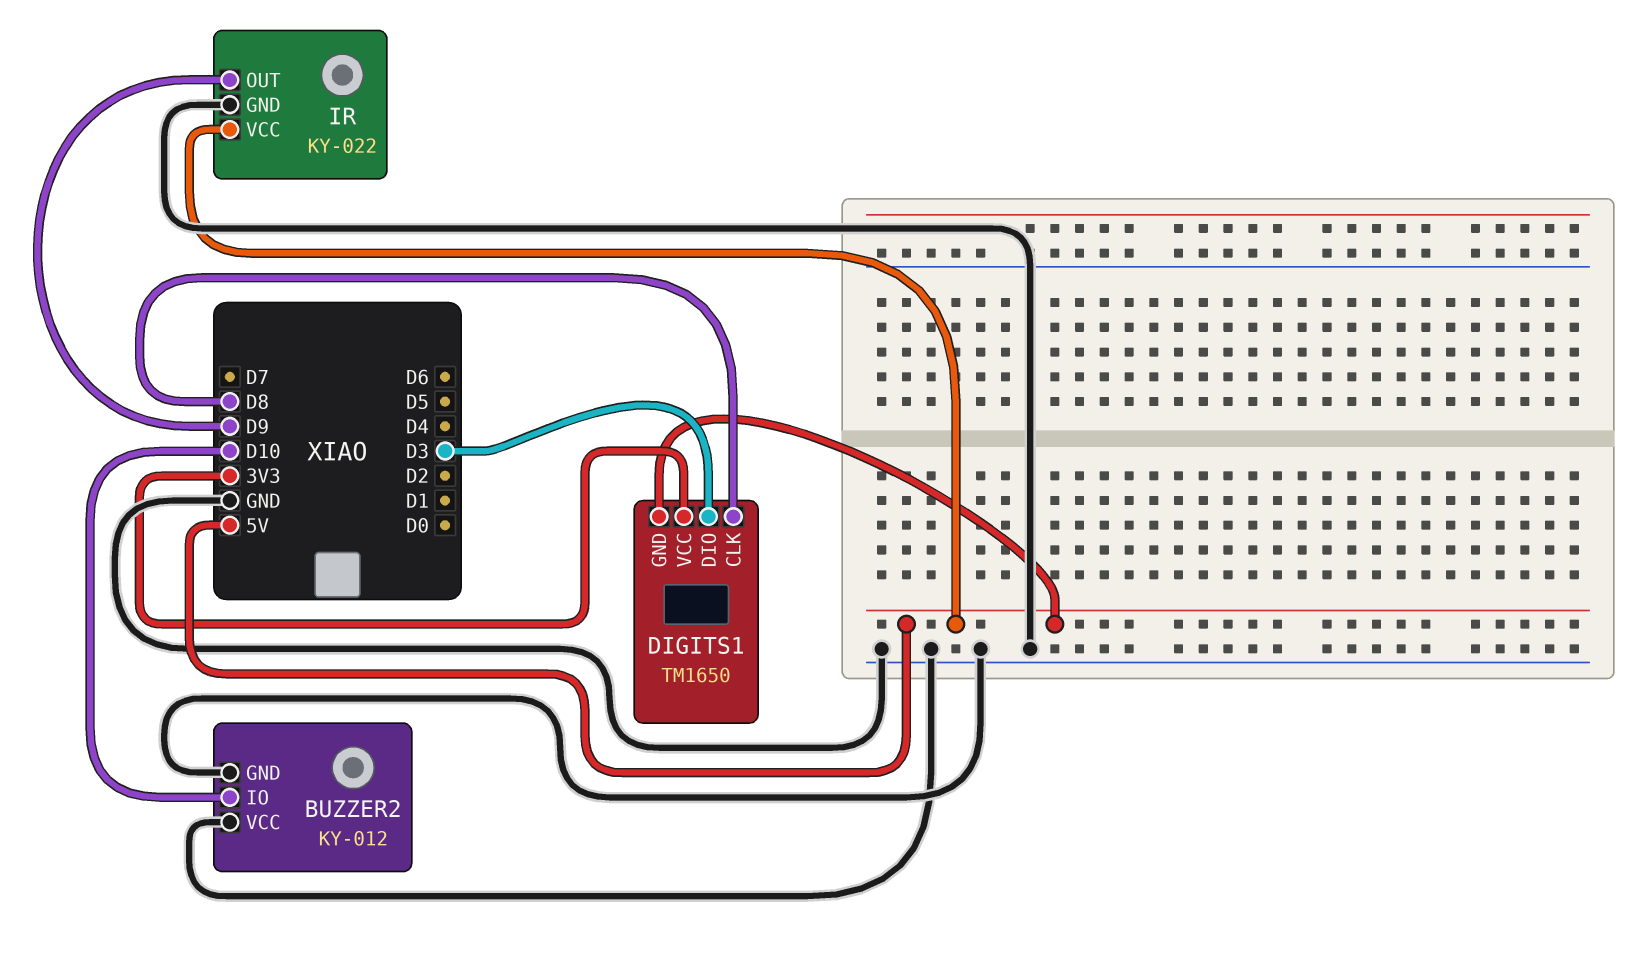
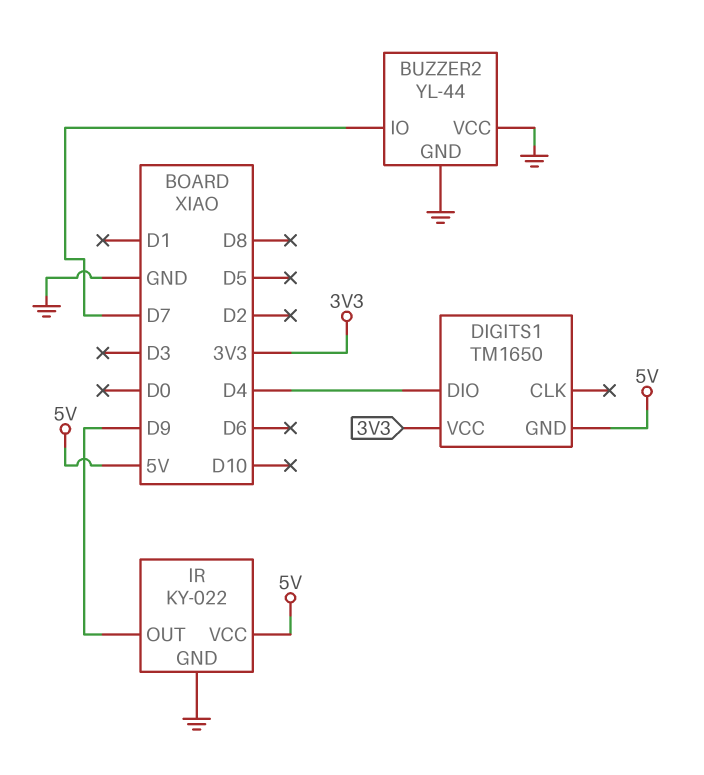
BUZZER2: KY-012 -> YL-44
BUZZER2 pin IO: D10 -> D7
DIGITS1 pin CLK: D8 -> none
DIGITS1 pin DIO: D3 -> D4

